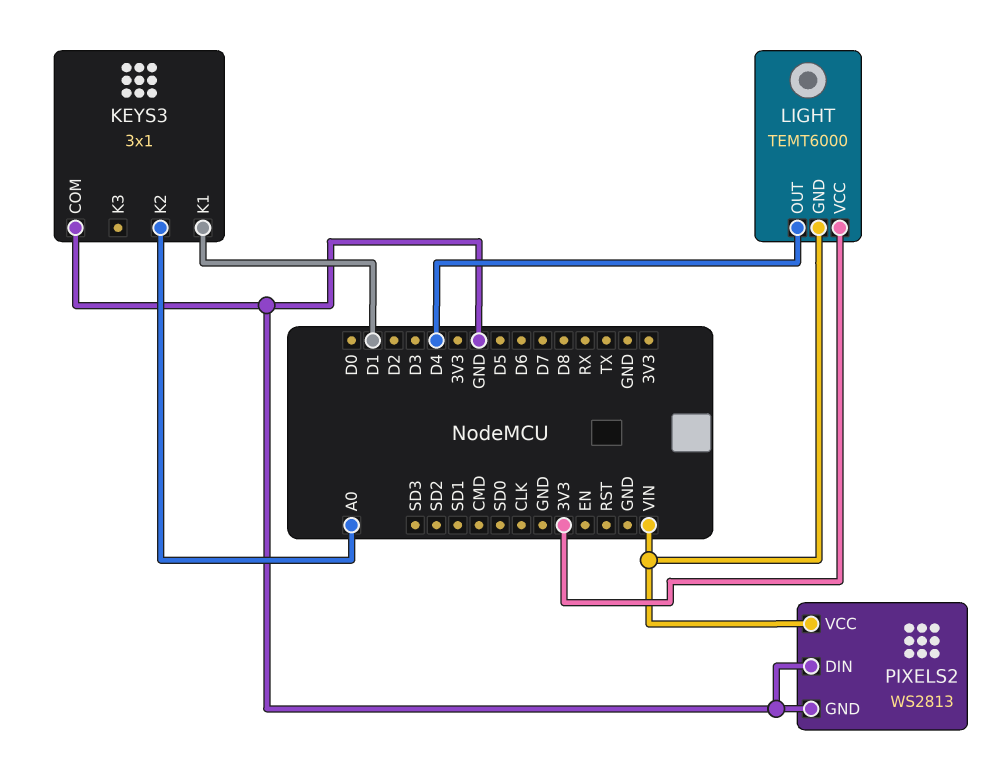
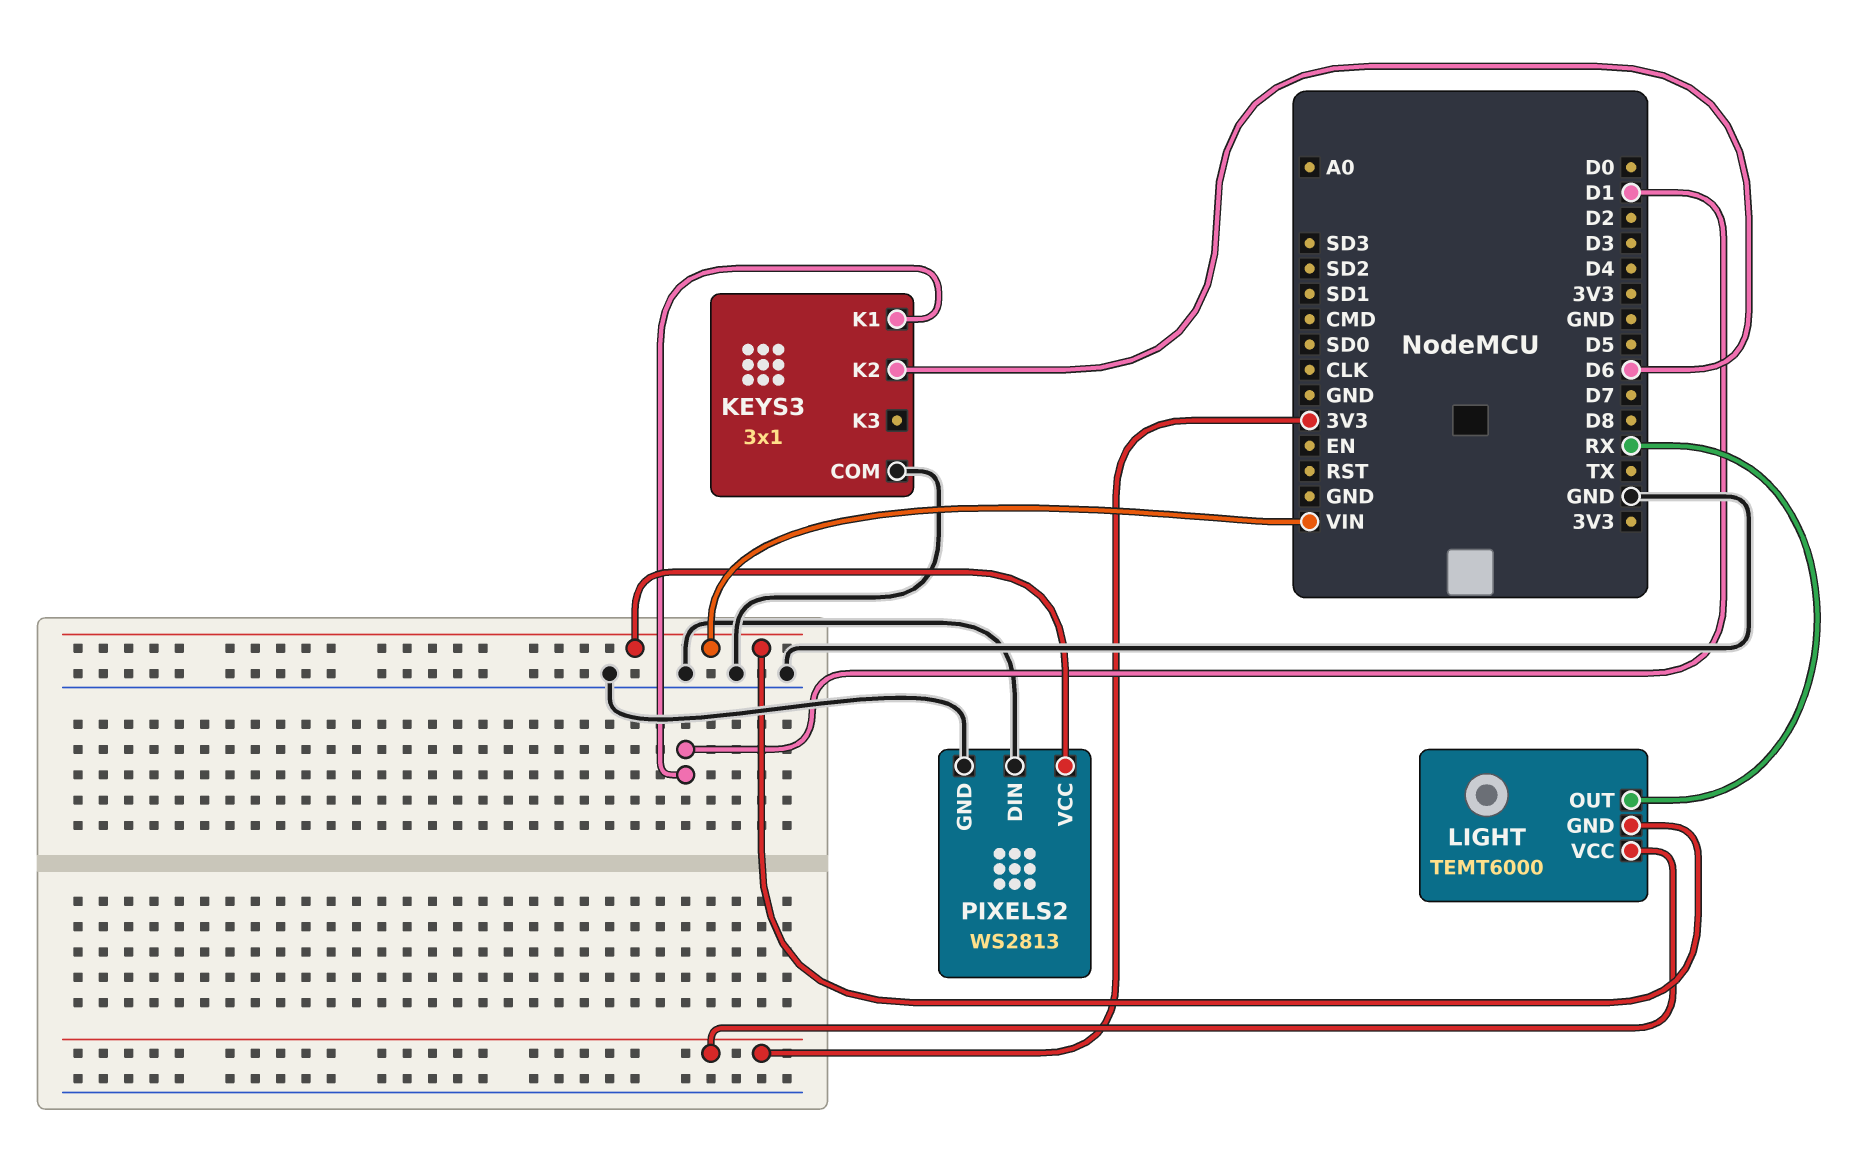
KEYS3 pin K2: A0 -> D6
LIGHT pin OUT: D4 -> RX

